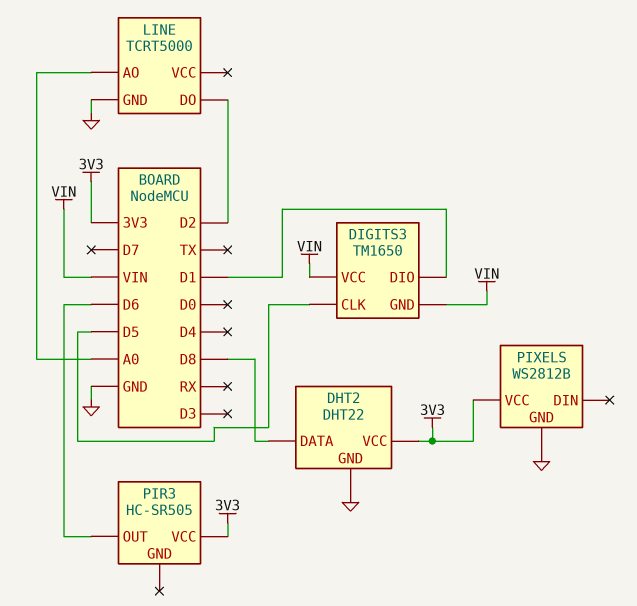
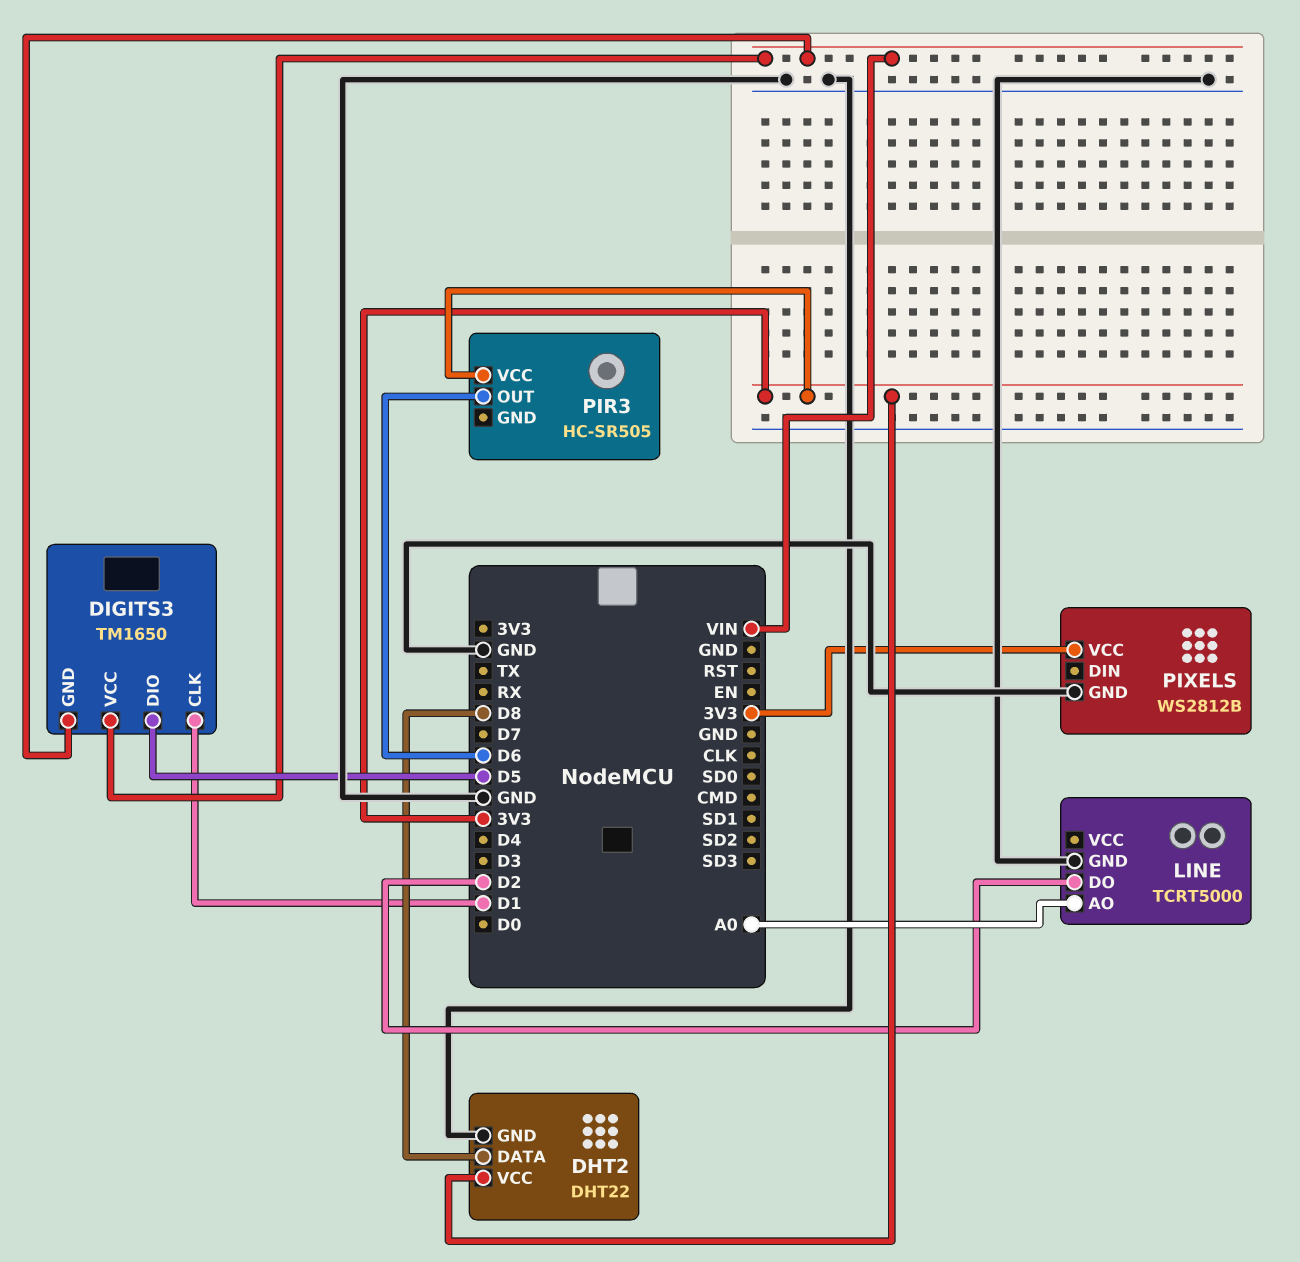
DIGITS3 pin CLK: D5 -> D1
DIGITS3 pin DIO: D1 -> D5

